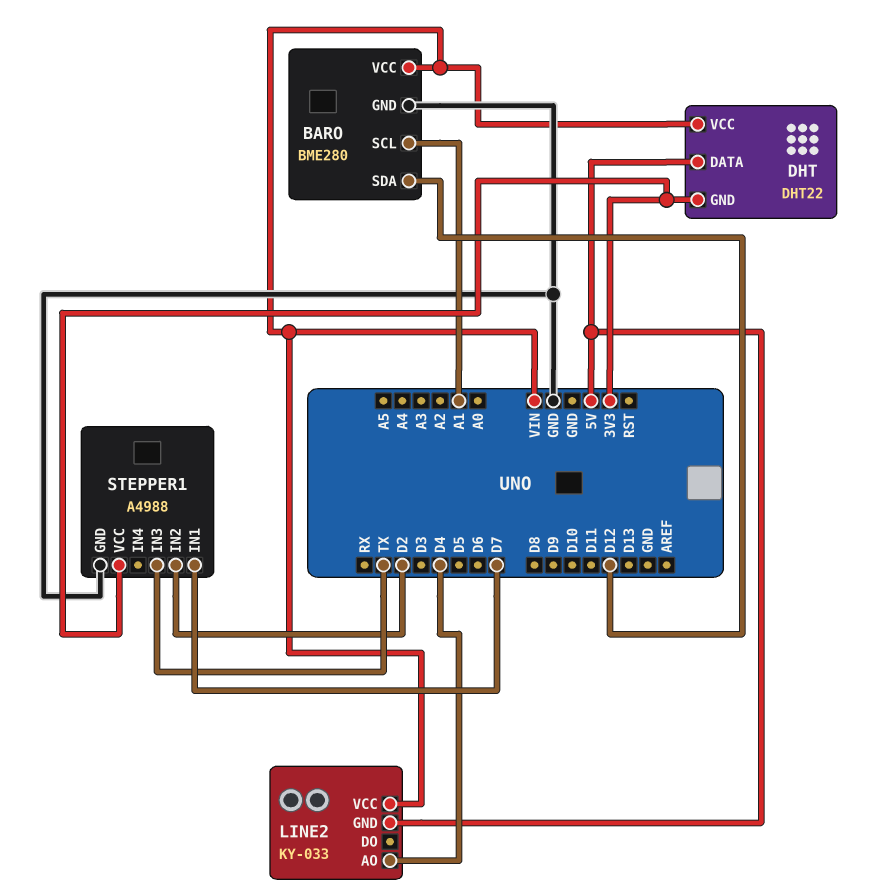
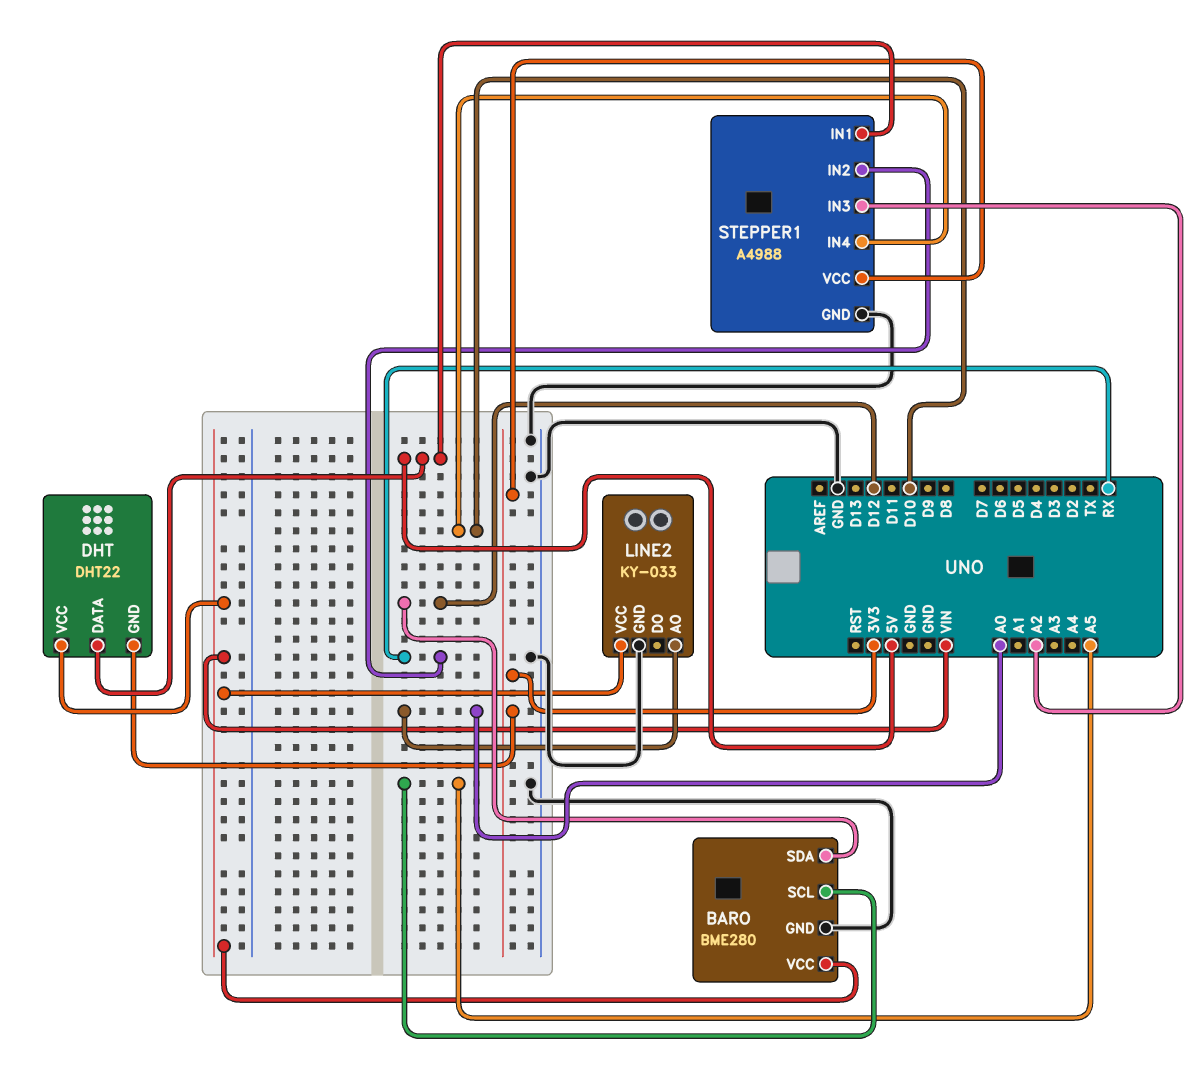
BARO pin SCL: A1 -> A5
LINE2 pin AO: D4 -> A0
LINE2 pin GND: 5V -> GND
STEPPER1 pin IN1: D7 -> 5V
STEPPER1 pin IN2: D2 -> RX
STEPPER1 pin IN3: TX -> A2
STEPPER1 pin IN4: none -> D10

